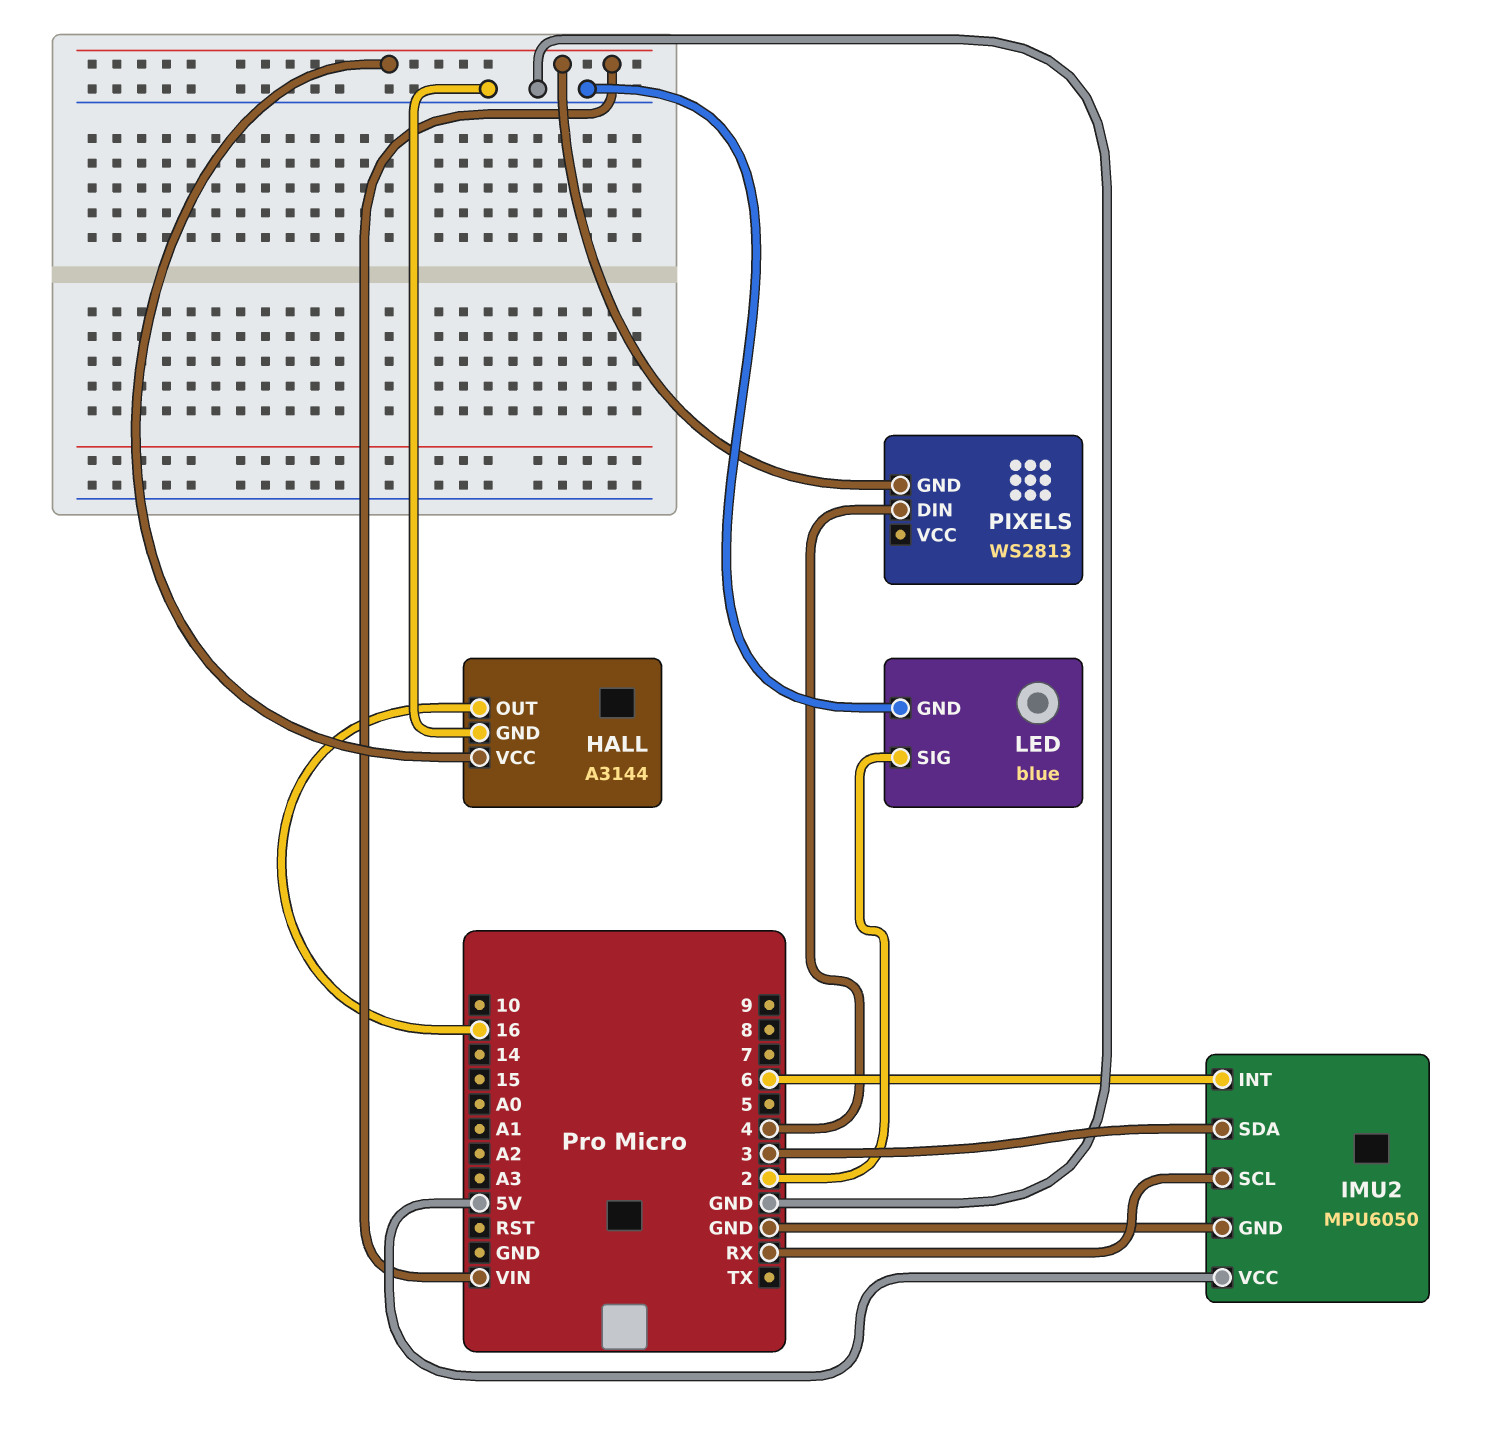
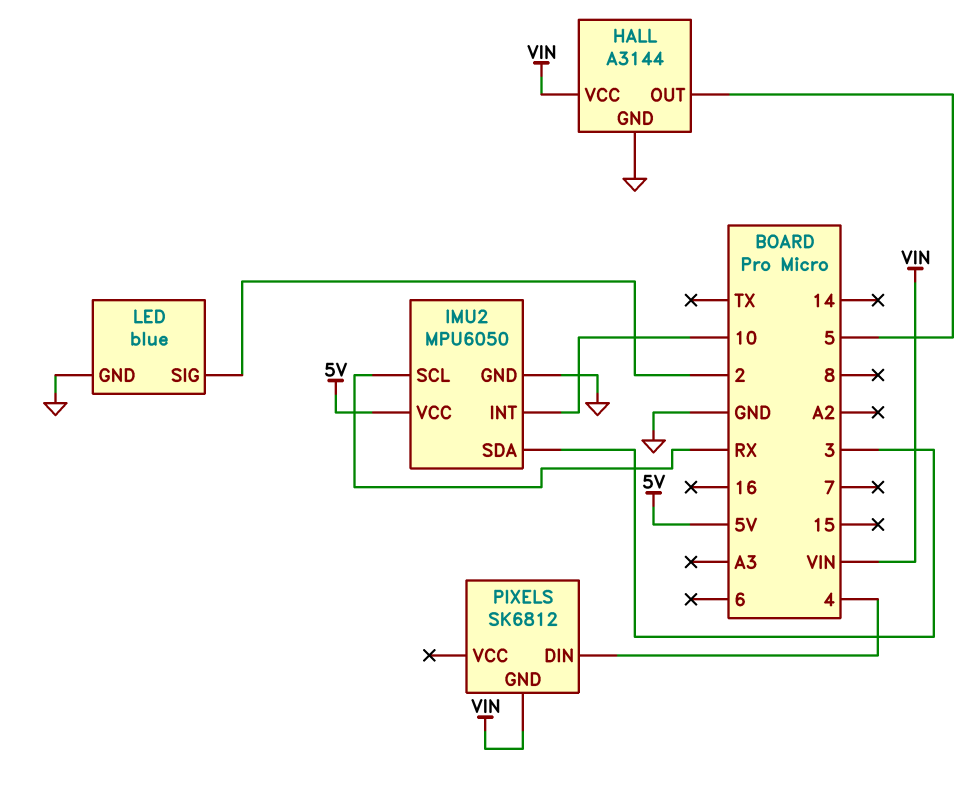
HALL pin OUT: 16 -> 5
IMU2 pin INT: 6 -> 10
PIXELS: WS2813 -> SK6812

